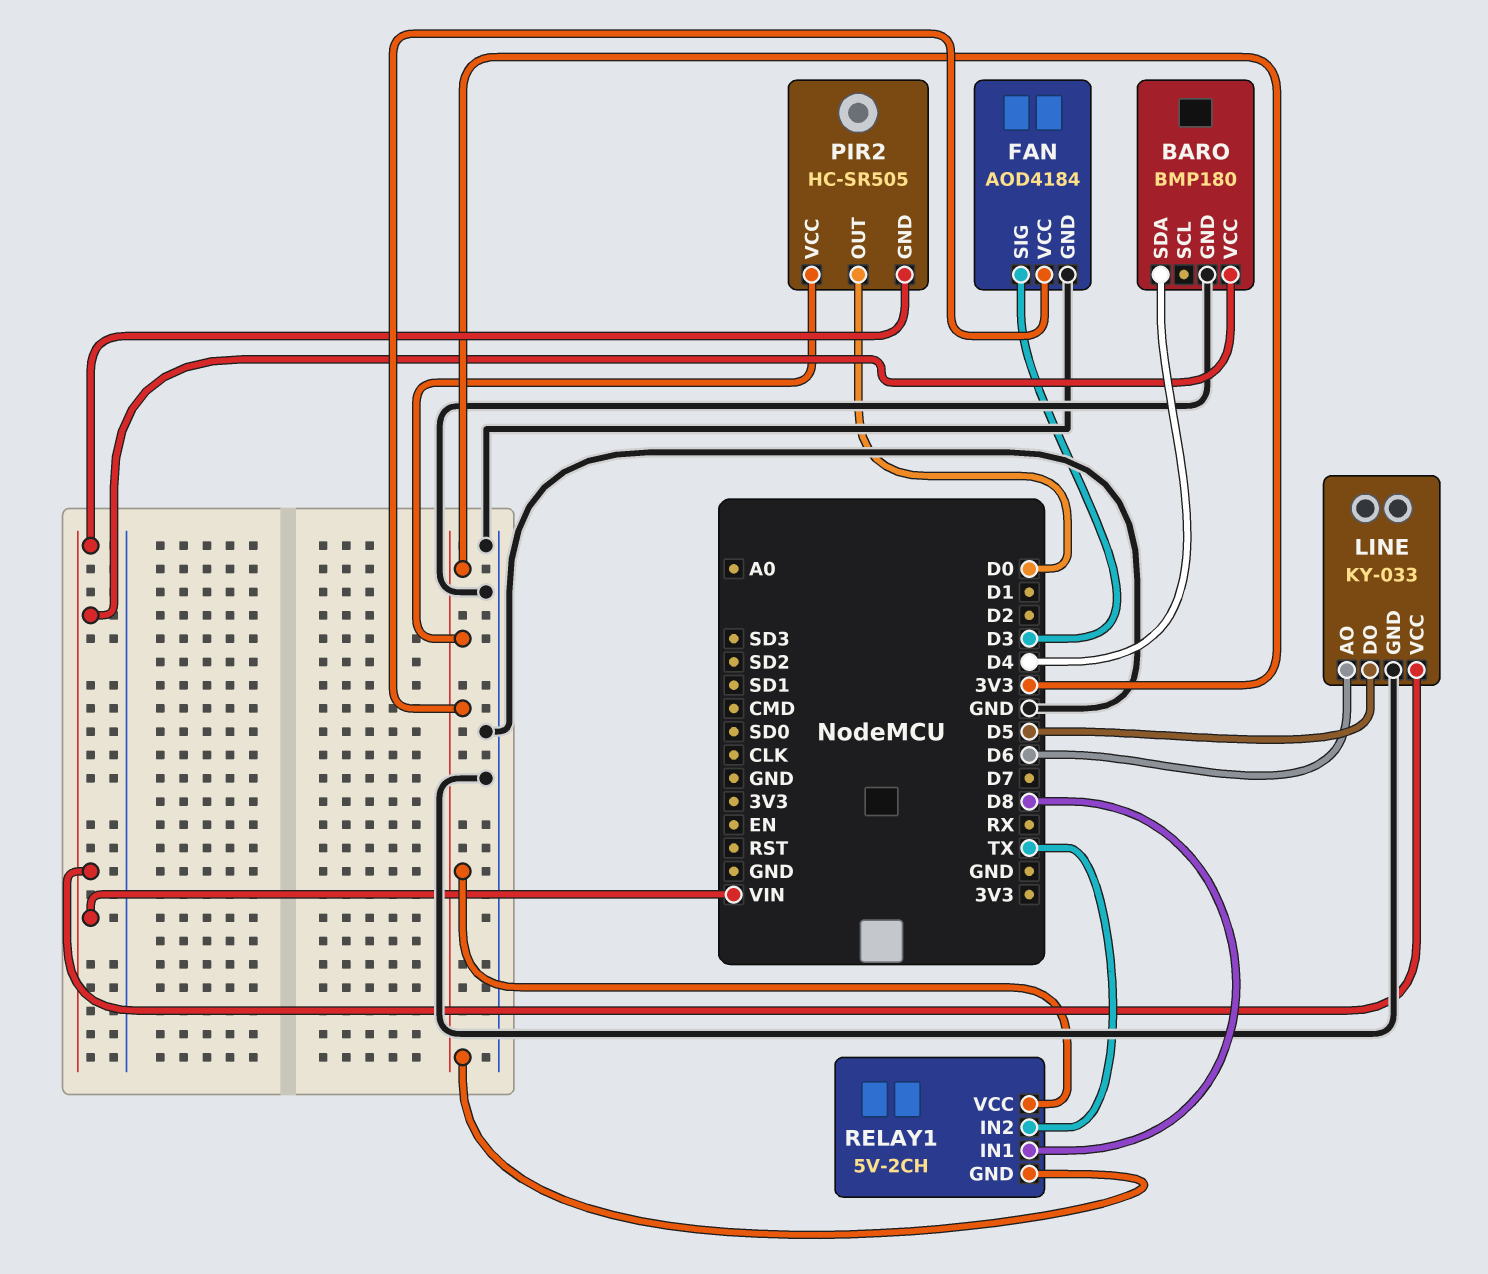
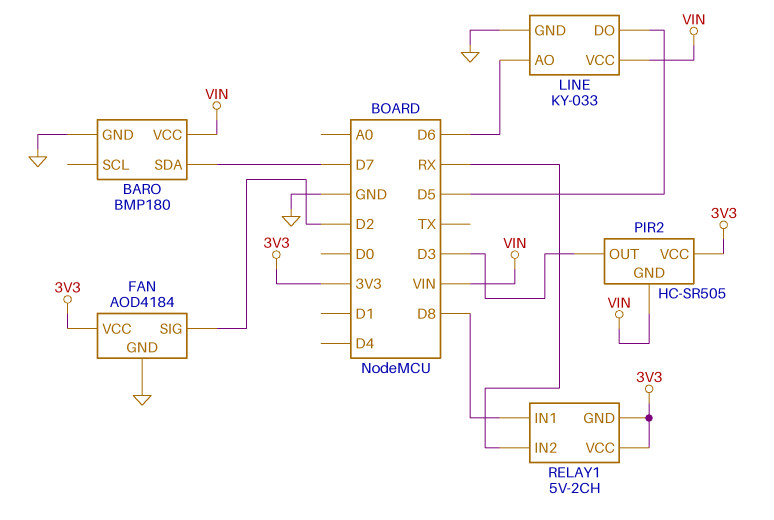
BARO pin SDA: D4 -> D7
FAN pin SIG: D3 -> D2
PIR2 pin OUT: D0 -> D3
RELAY1 pin IN2: TX -> RX

